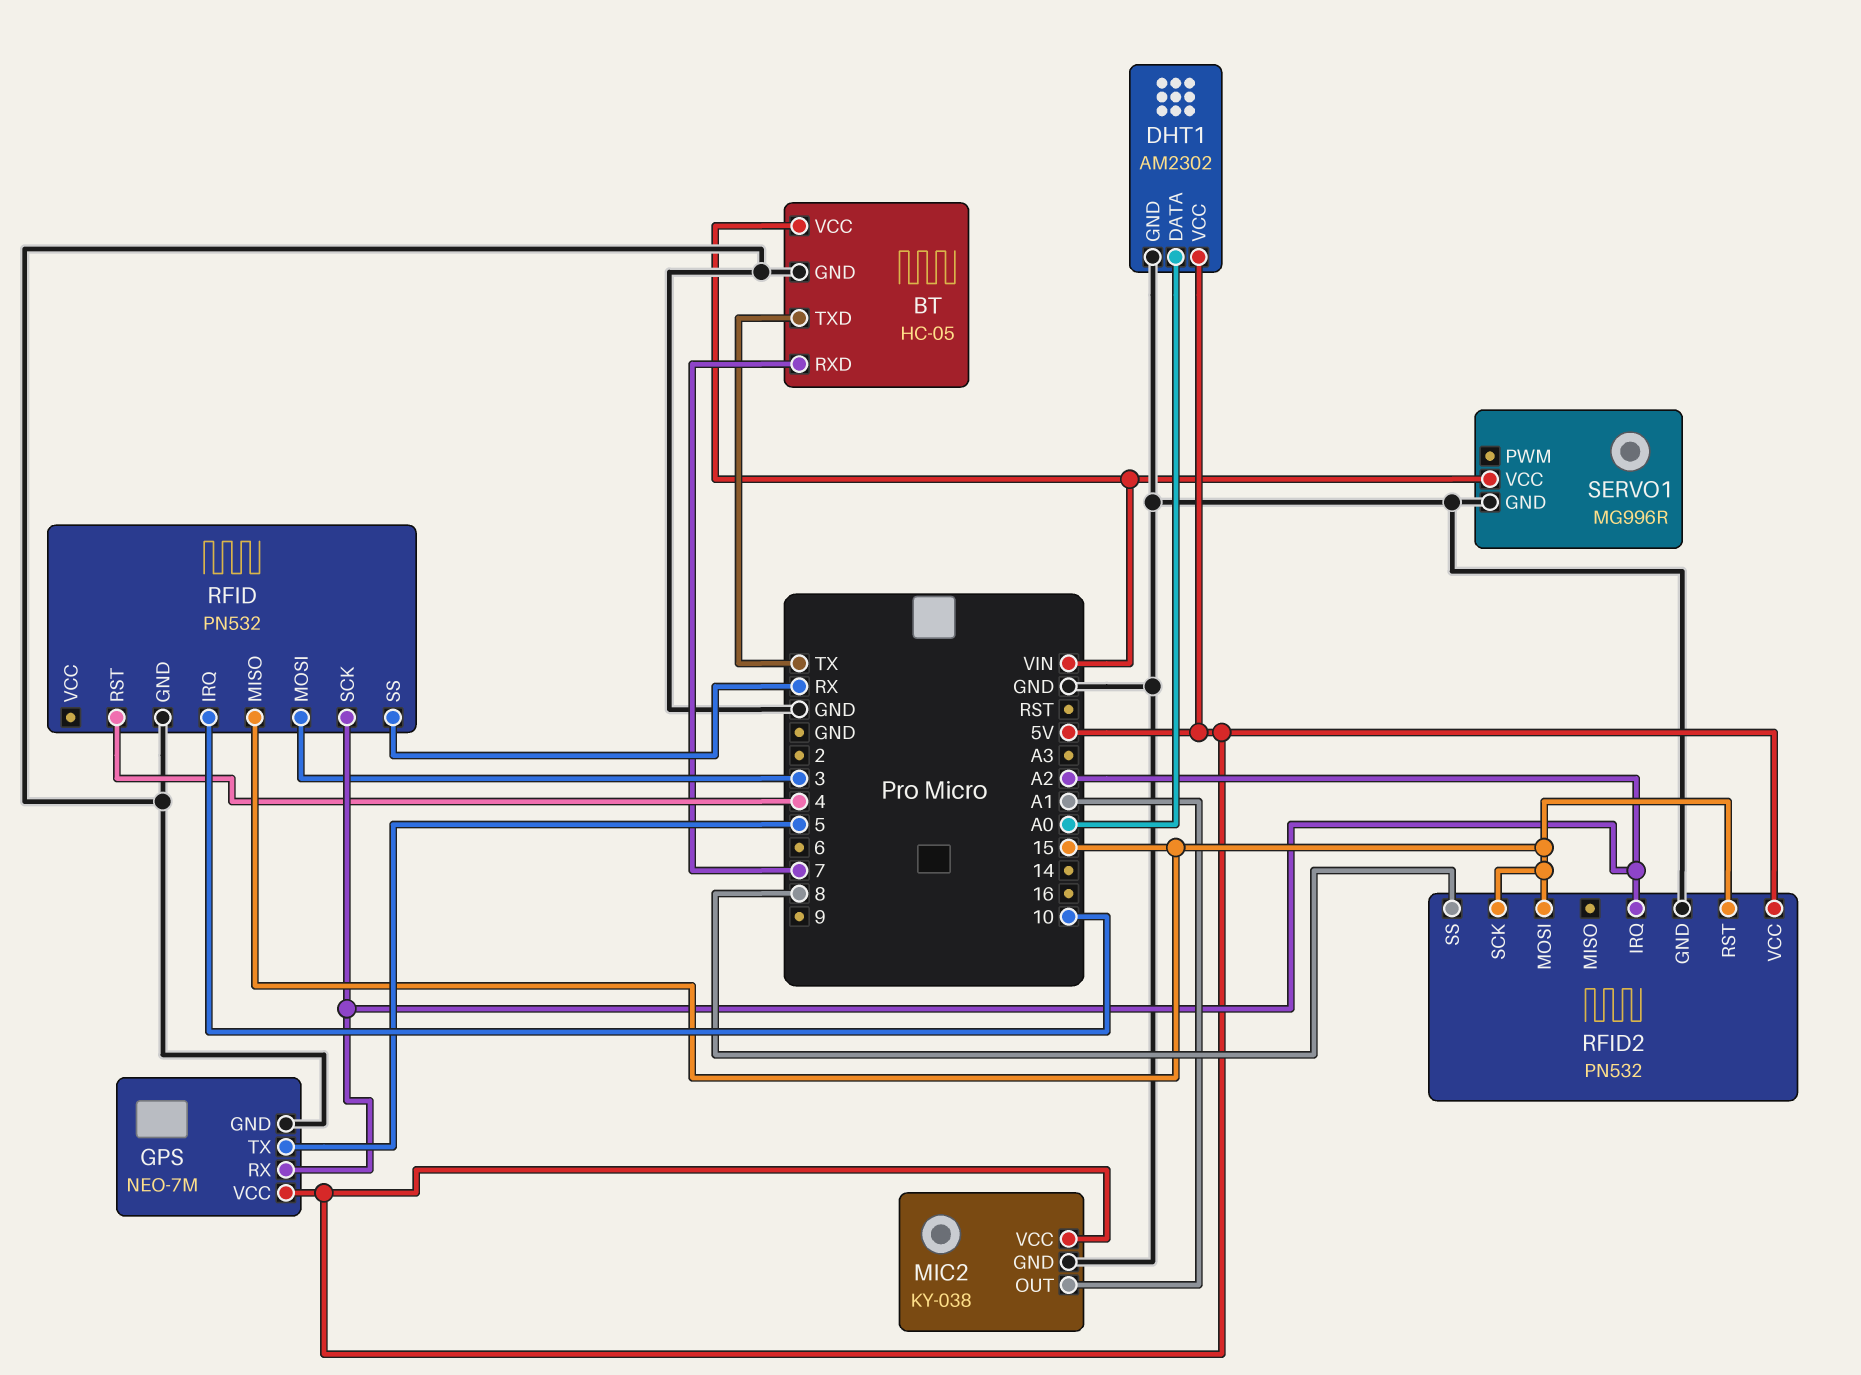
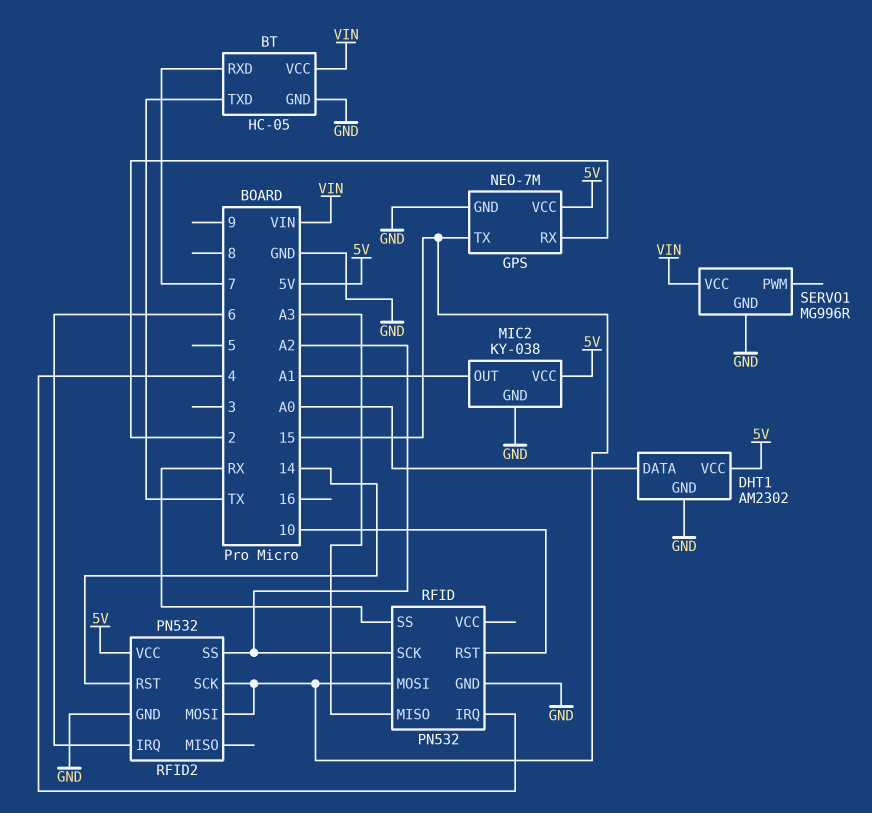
GPS pin RX: A2 -> 2
GPS pin TX: 5 -> 15
RFID pin IRQ: 10 -> 4
RFID pin MISO: 15 -> A3
RFID pin MOSI: 3 -> 15
RFID pin RST: 4 -> 10
RFID2 pin IRQ: A2 -> 6
RFID2 pin RST: 15 -> 14
RFID2 pin SS: 8 -> A2

